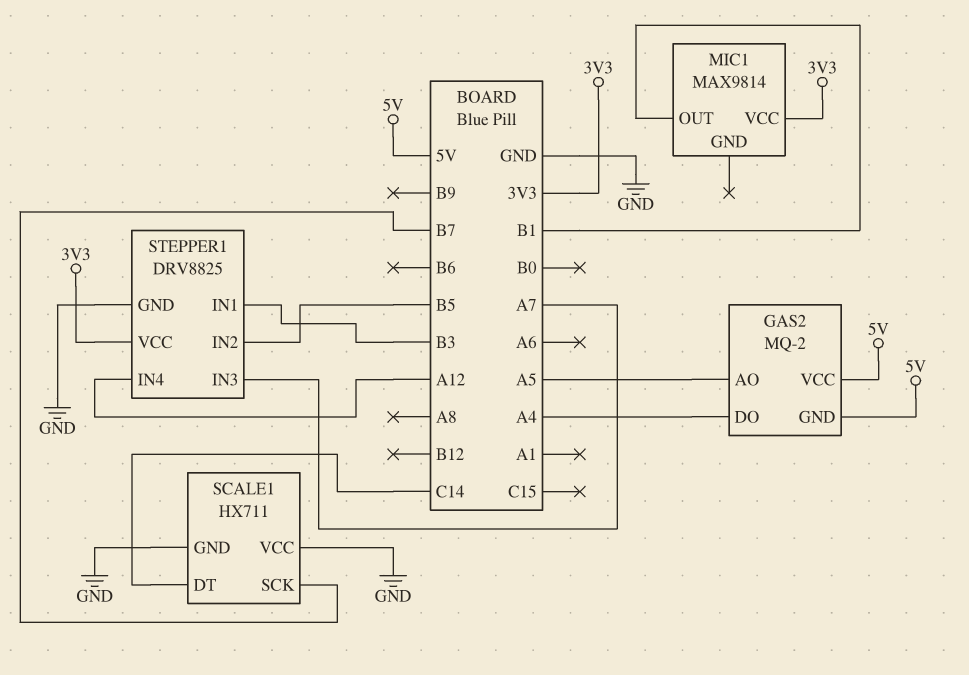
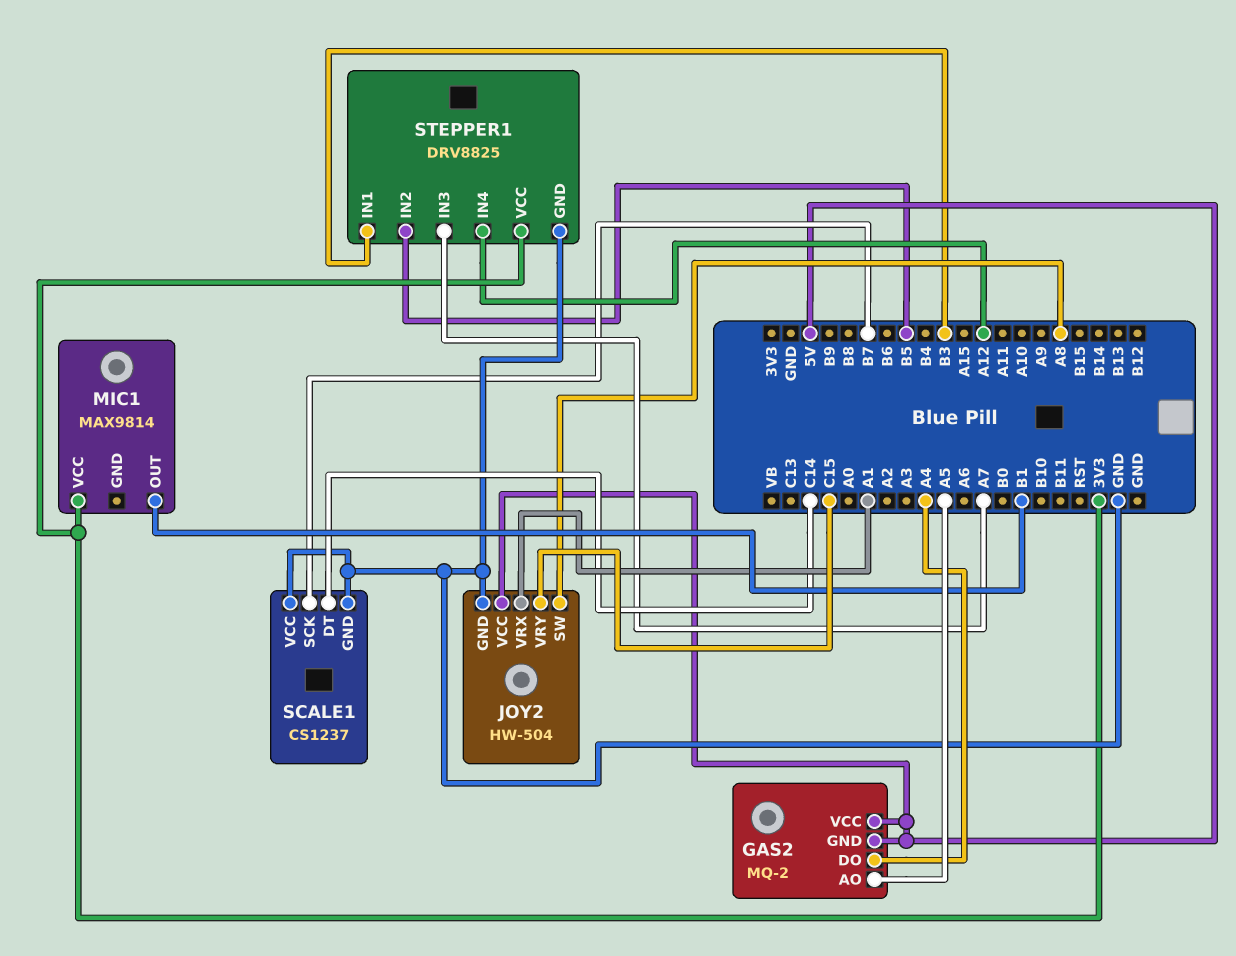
JOY2: none -> HW-504
JOY2 pin GND: none -> GND
JOY2 pin SW: none -> A8
JOY2 pin VCC: none -> 5V
JOY2 pin VRX: none -> A1
JOY2 pin VRY: none -> C15
SCALE1: HX711 -> CS1237

